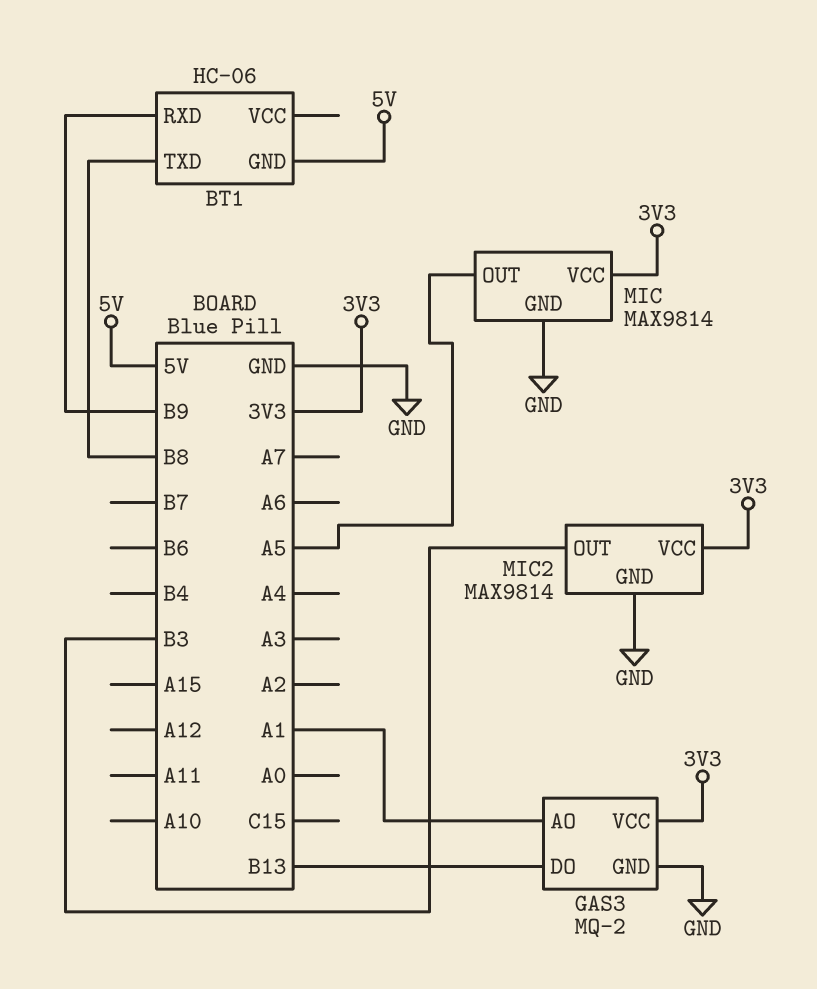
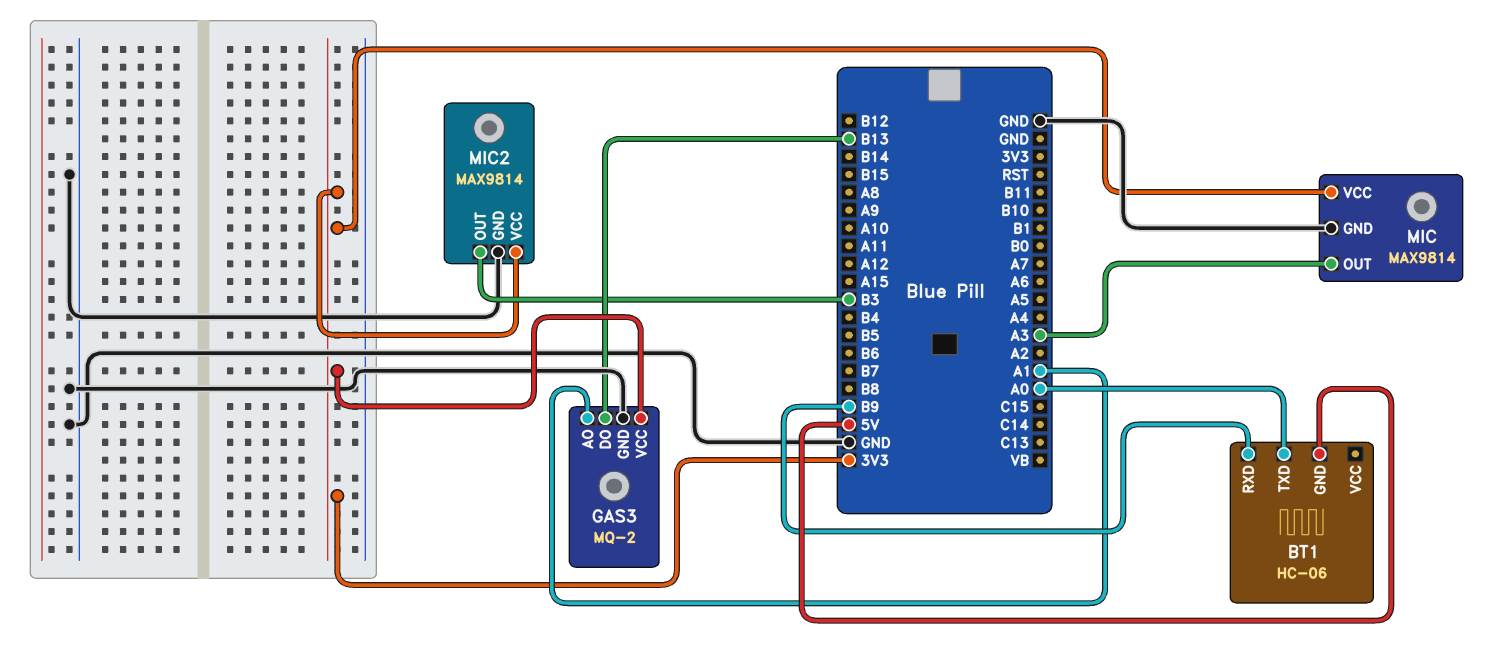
BT1 pin TXD: B8 -> A0
MIC pin OUT: A5 -> A3

